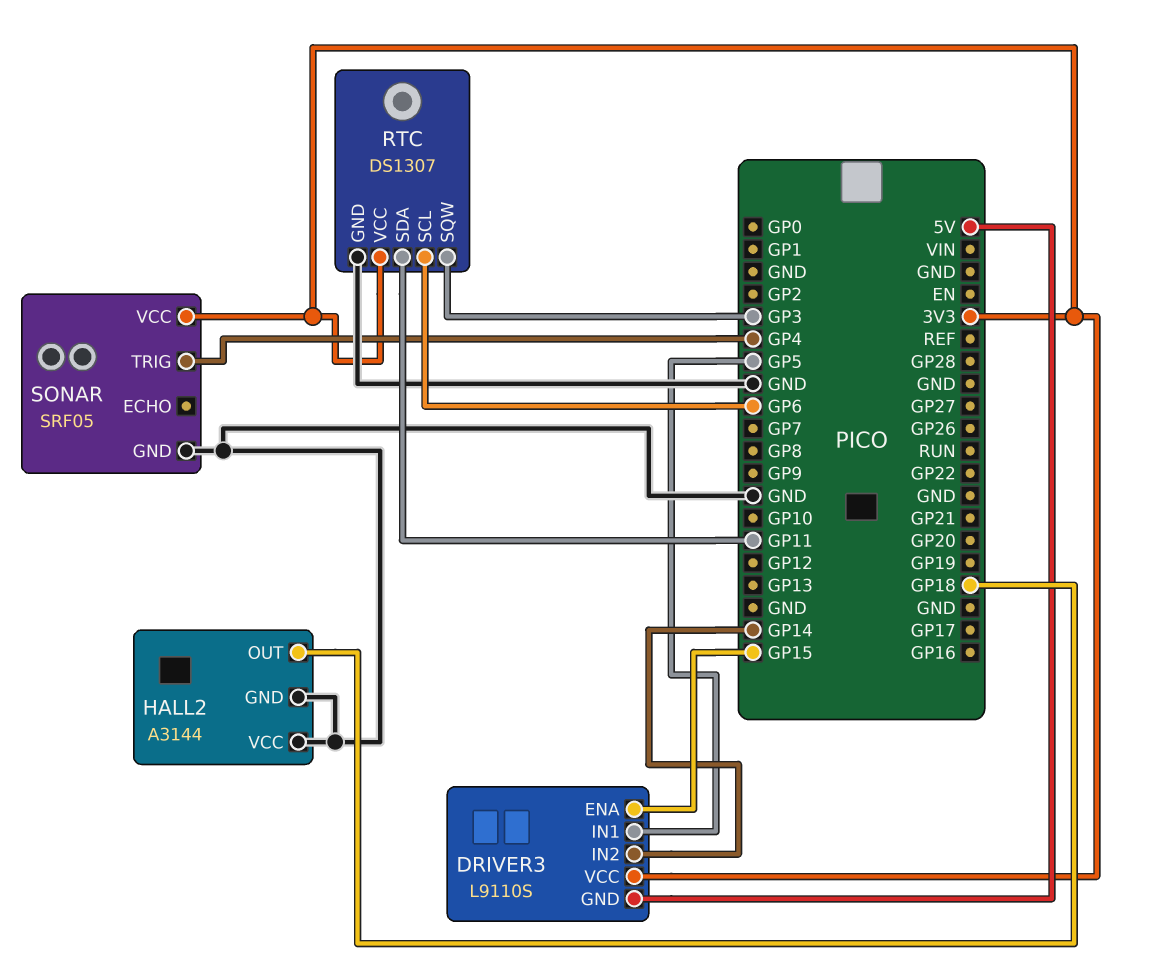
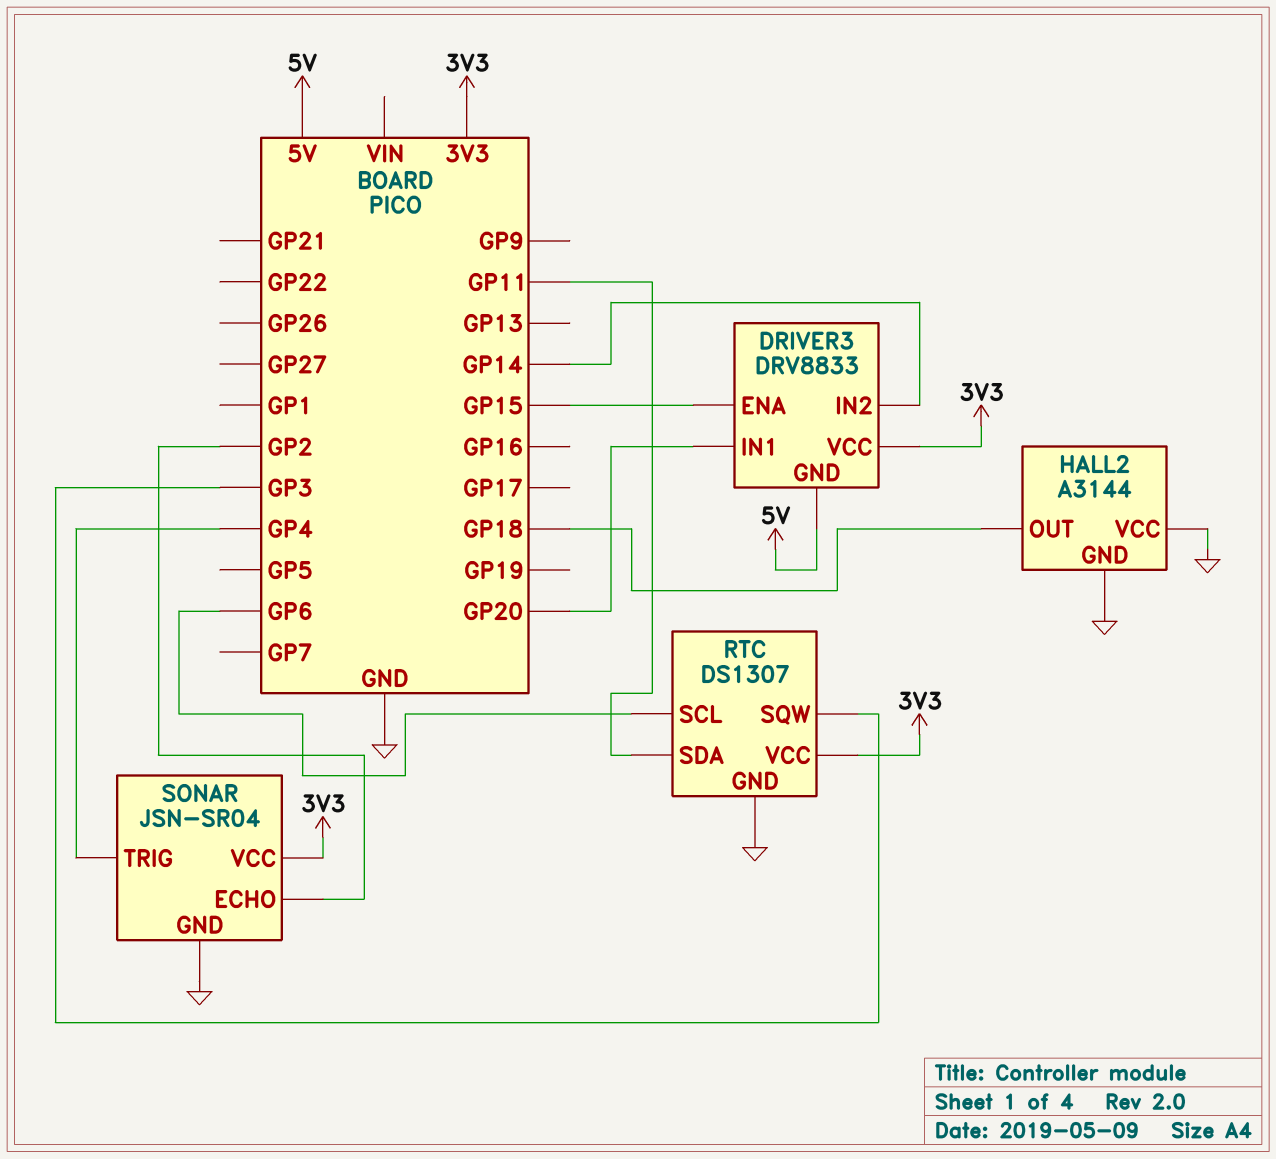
DRIVER3: L9110S -> DRV8833
DRIVER3 pin IN1: GP5 -> GP20
SONAR: SRF05 -> JSN-SR04
SONAR pin ECHO: none -> GP2

